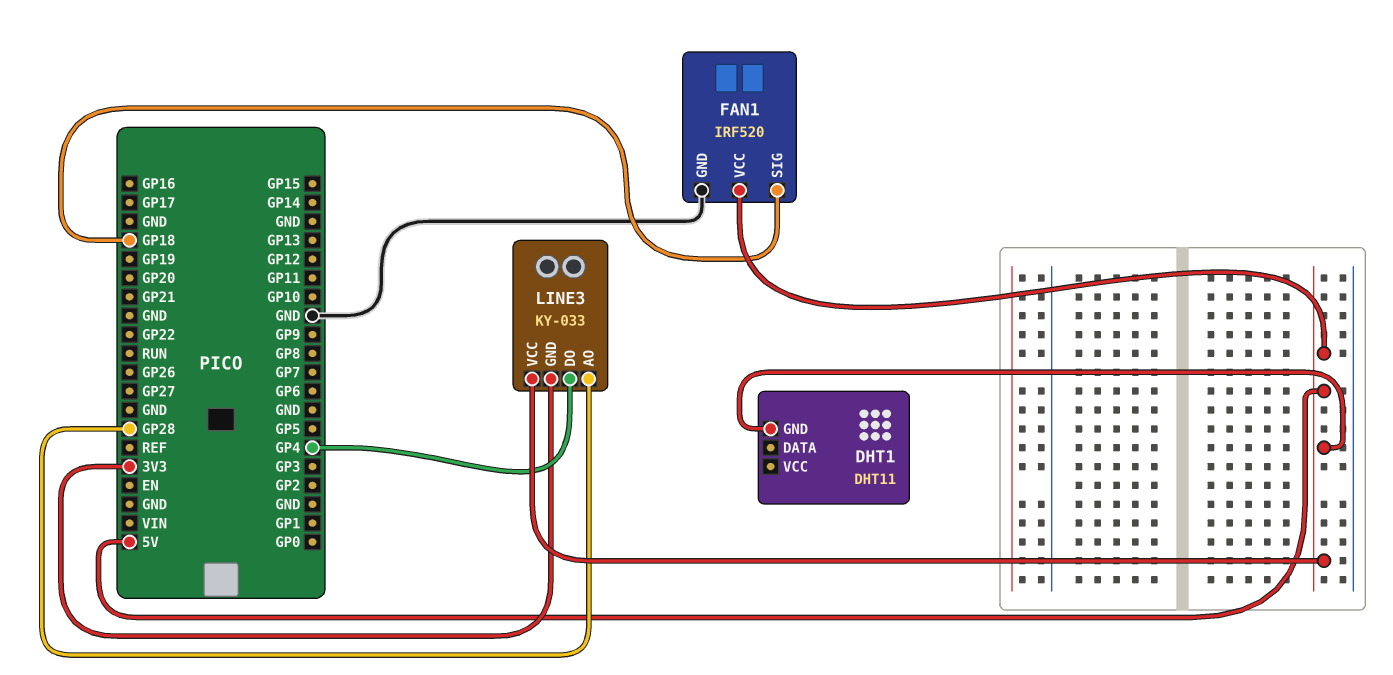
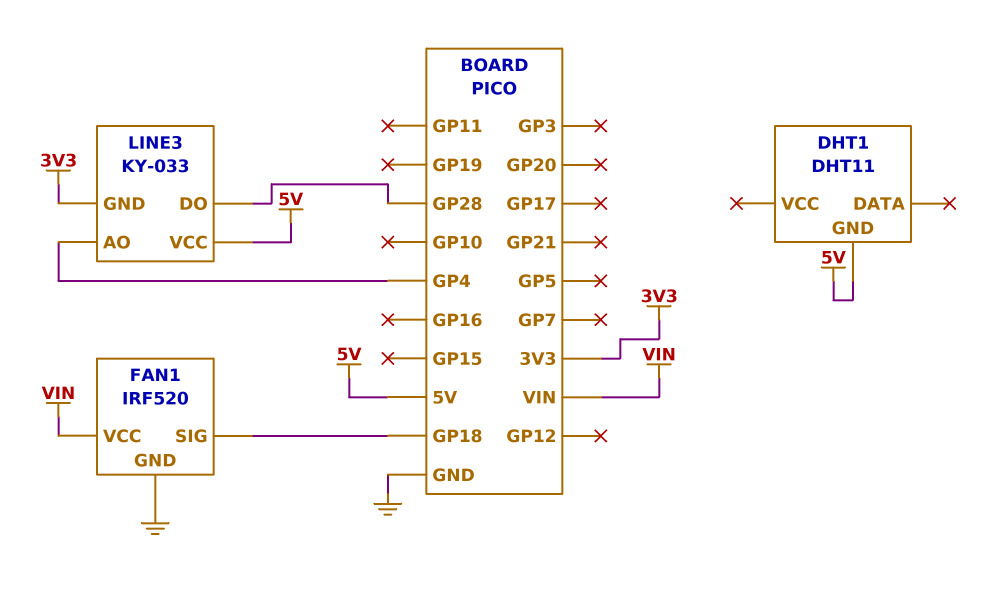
FAN1 pin VCC: 5V -> VIN
LINE3 pin AO: GP28 -> GP4
LINE3 pin DO: GP4 -> GP28

